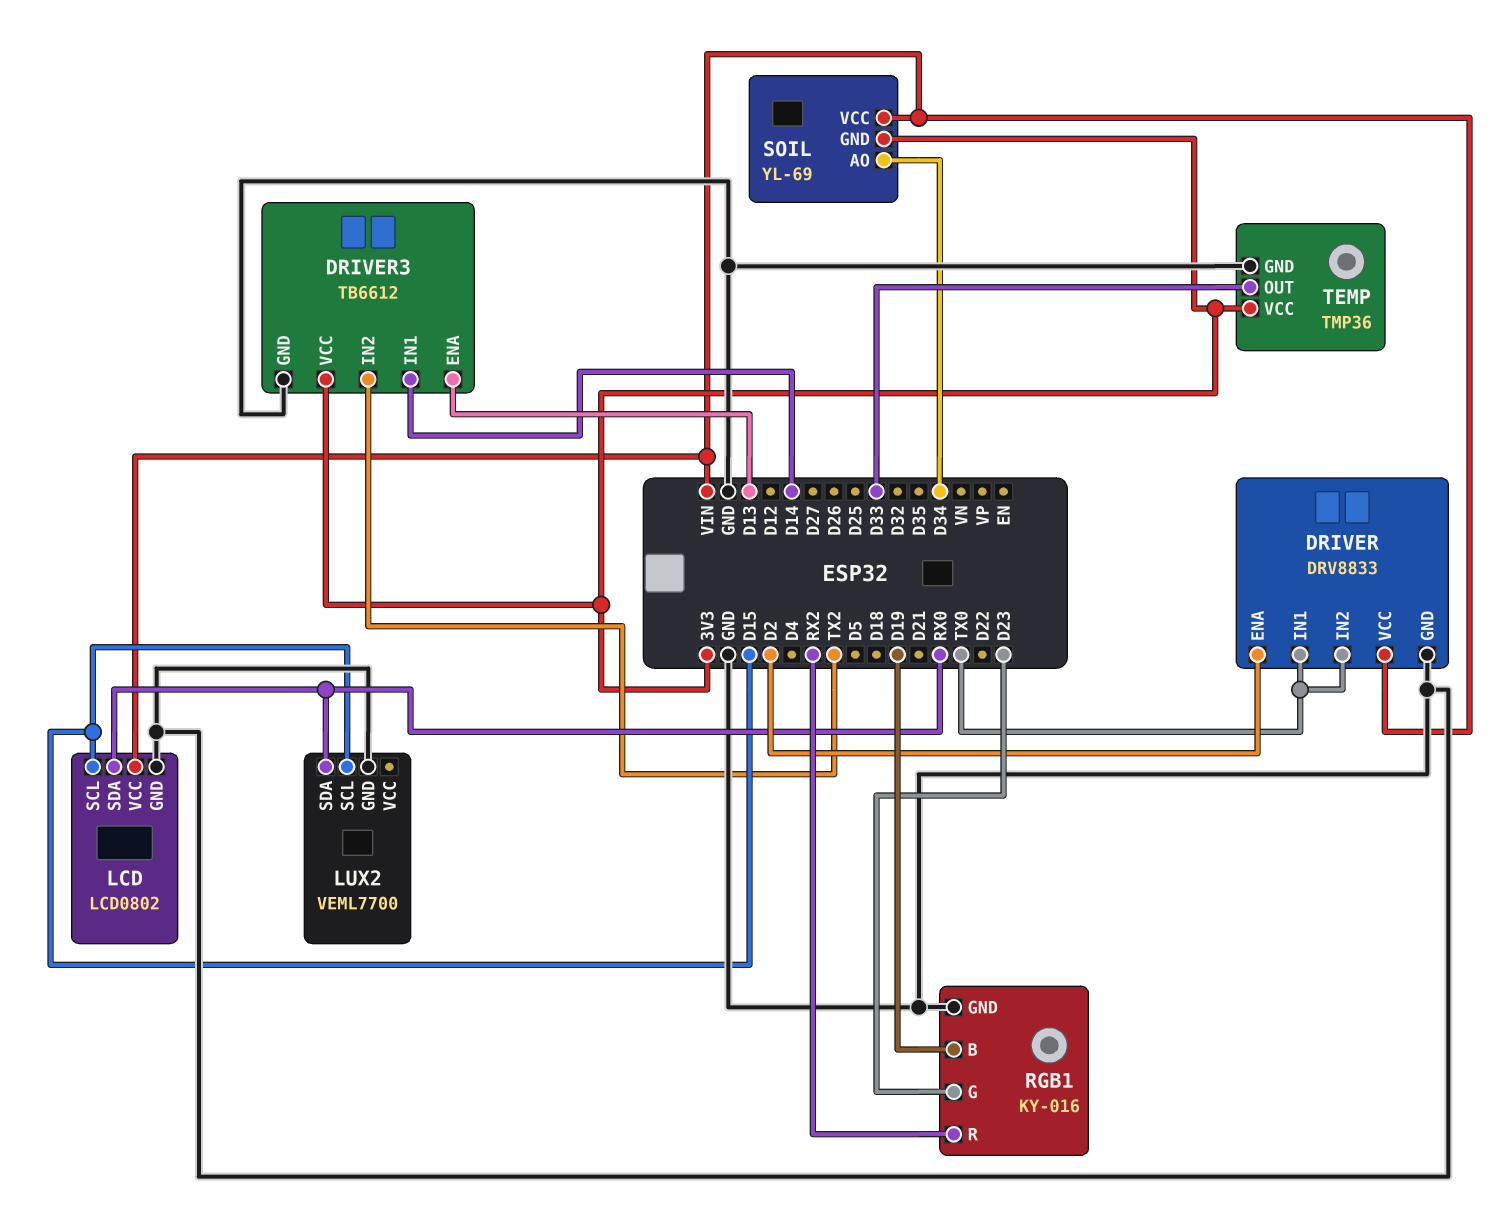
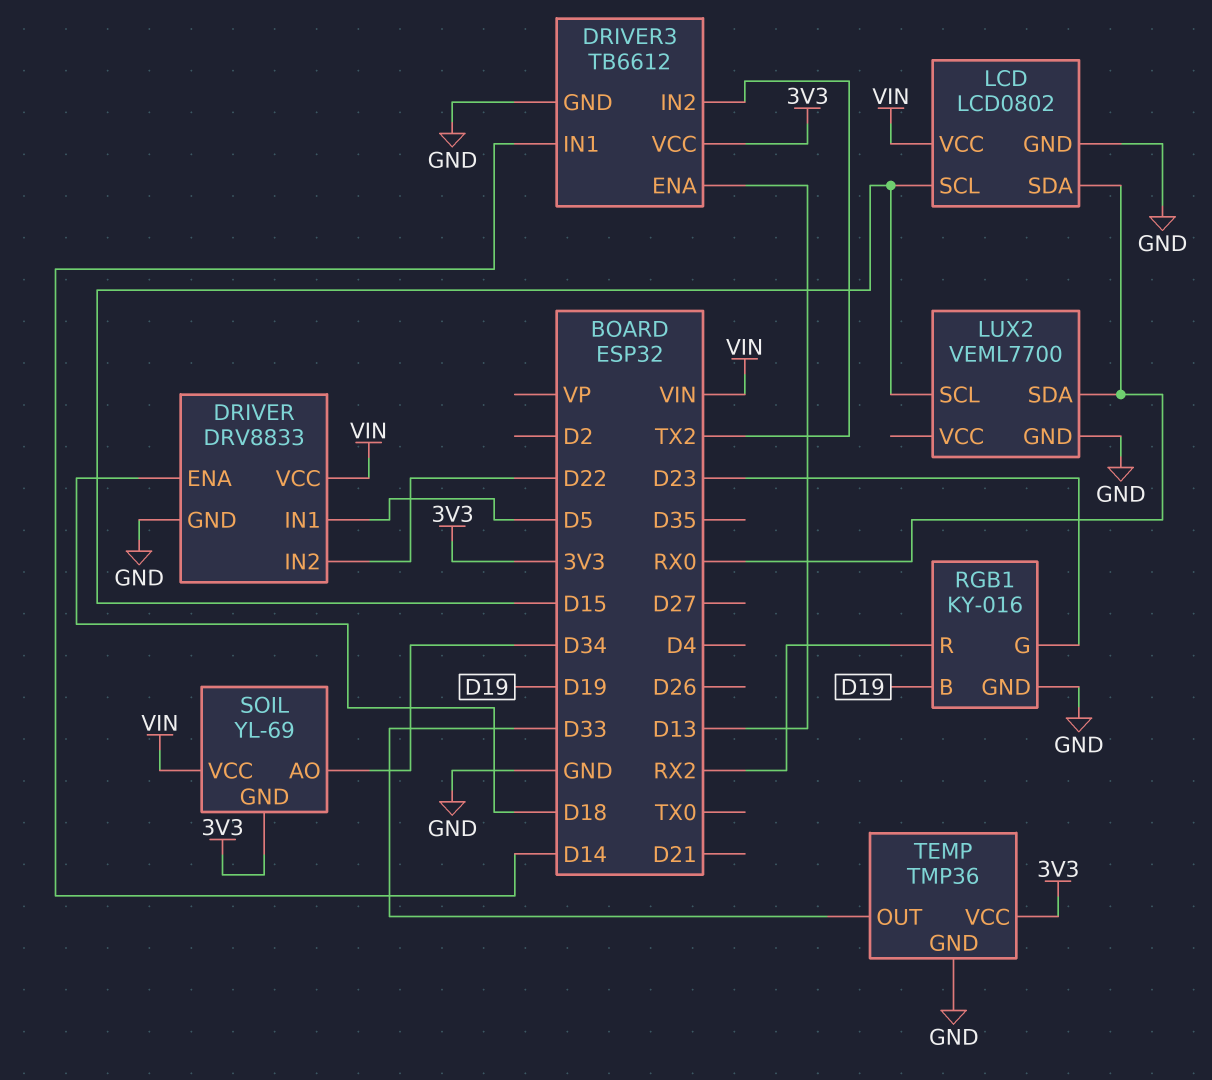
DRIVER pin ENA: D2 -> D18
DRIVER pin IN1: TX0 -> D5
DRIVER pin IN2: TX0 -> D22

